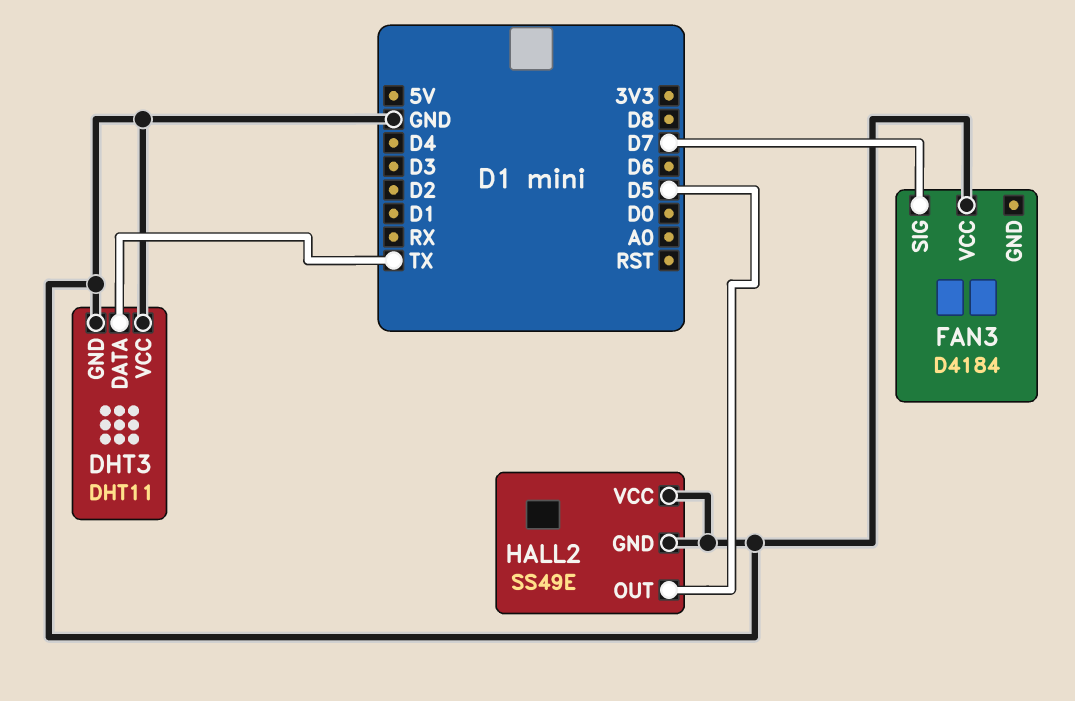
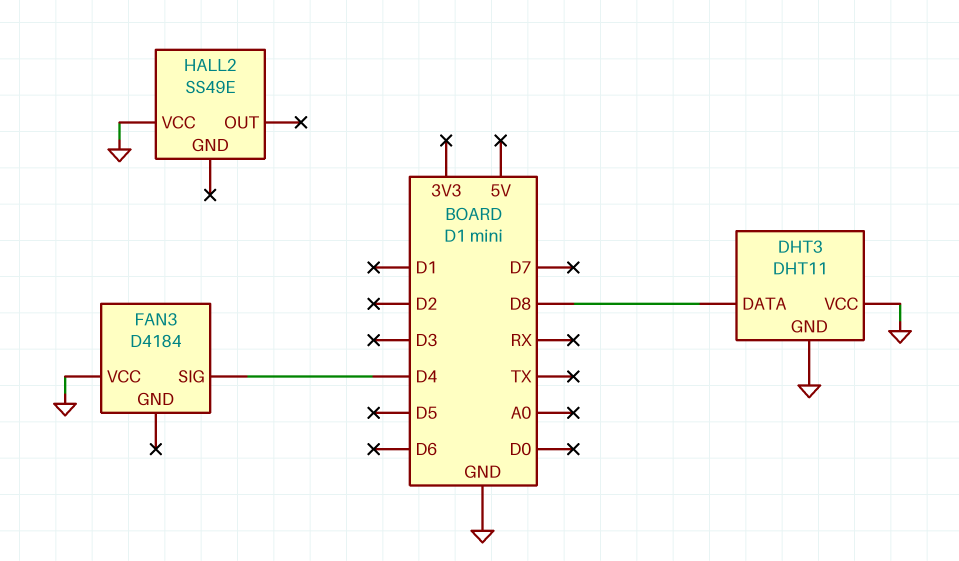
DHT3 pin DATA: TX -> D8
FAN3 pin SIG: D7 -> D4
HALL2 pin GND: GND -> none
HALL2 pin OUT: D5 -> none

